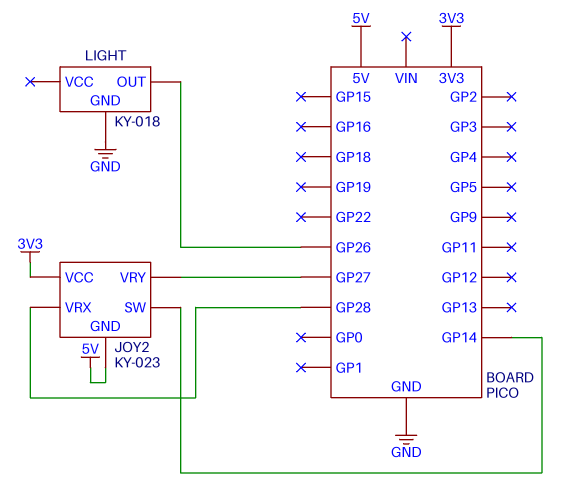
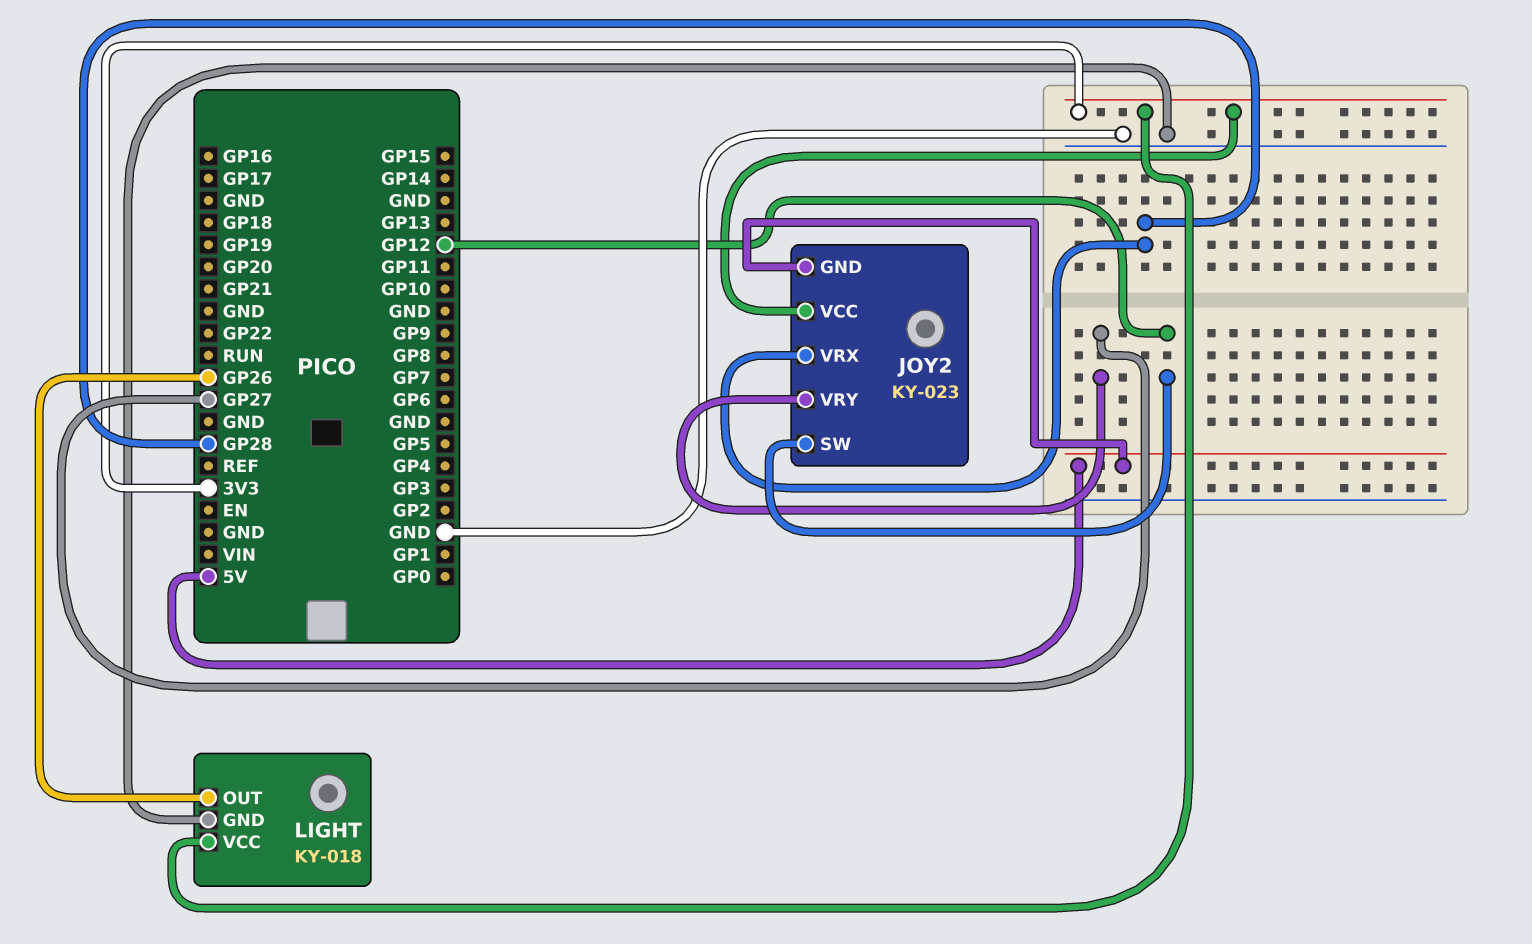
JOY2 pin SW: GP14 -> GP12
LIGHT pin VCC: none -> 3V3

